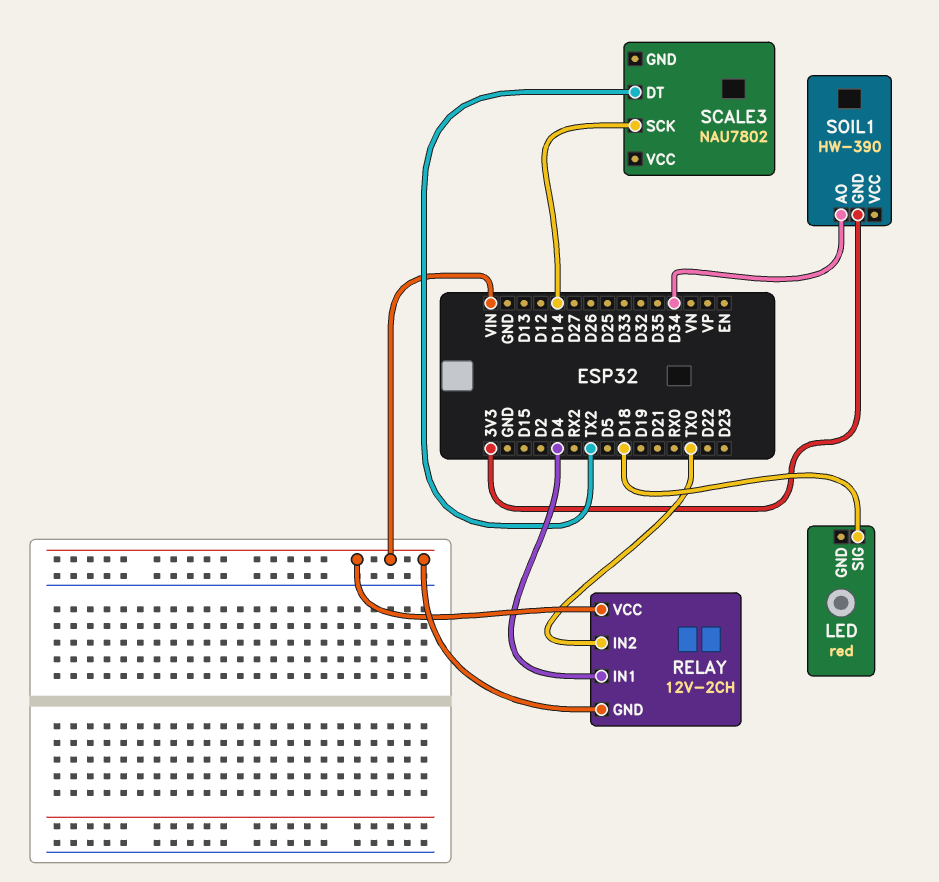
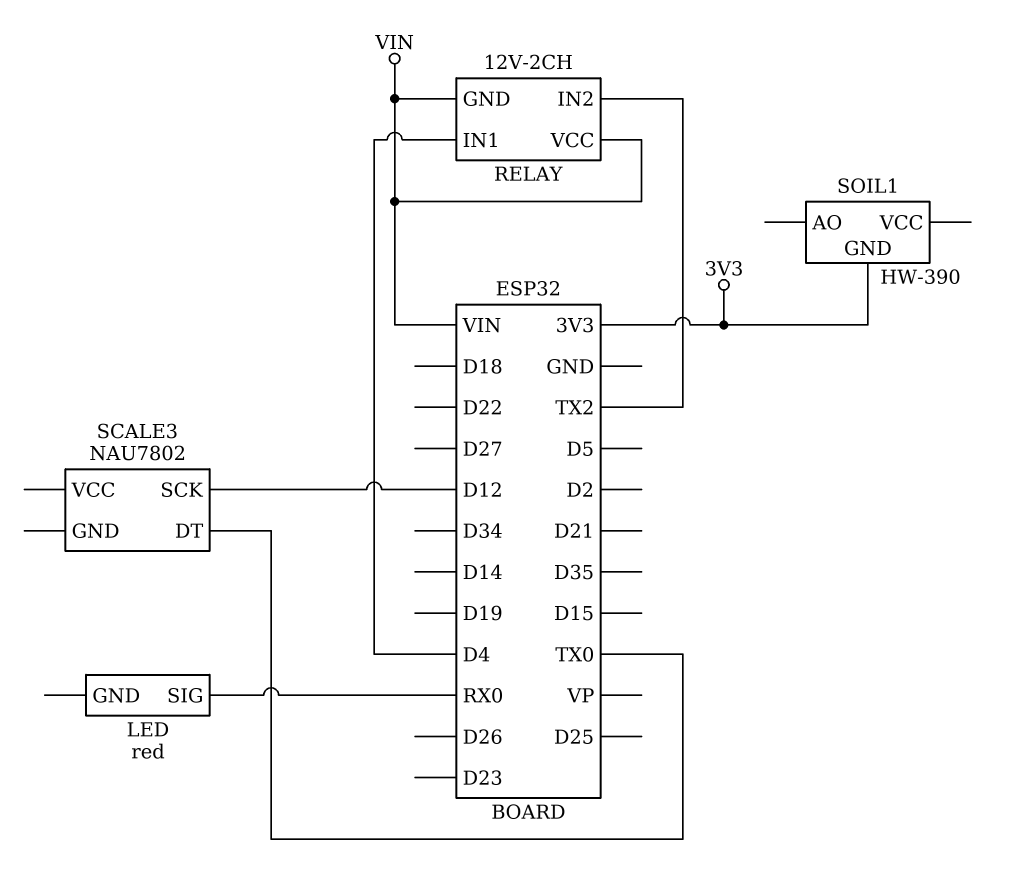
LED pin SIG: D18 -> RX0
RELAY pin IN2: TX0 -> TX2
SCALE3 pin DT: TX2 -> TX0
SCALE3 pin SCK: D14 -> D12
SOIL1 pin AO: D34 -> none

